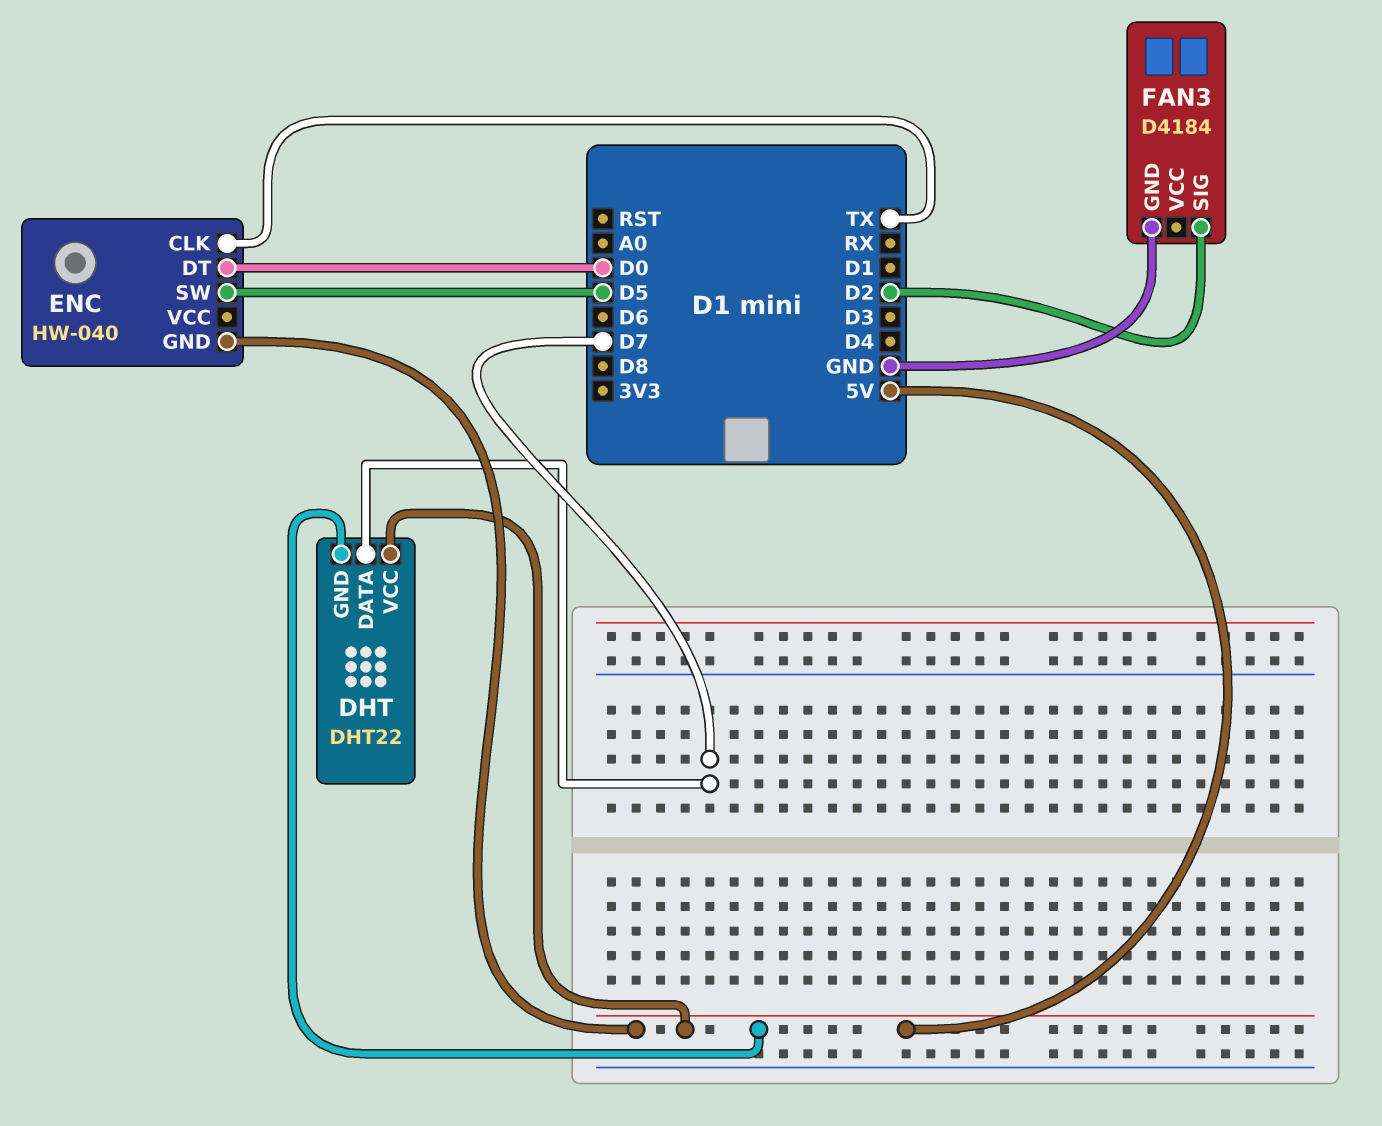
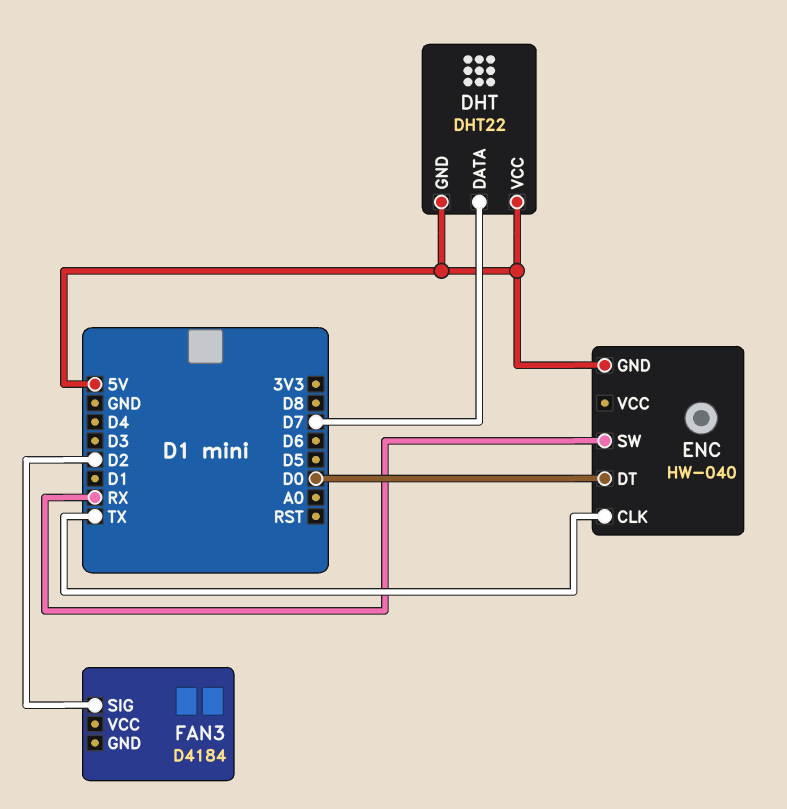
ENC pin SW: D5 -> RX
FAN3 pin GND: GND -> none

